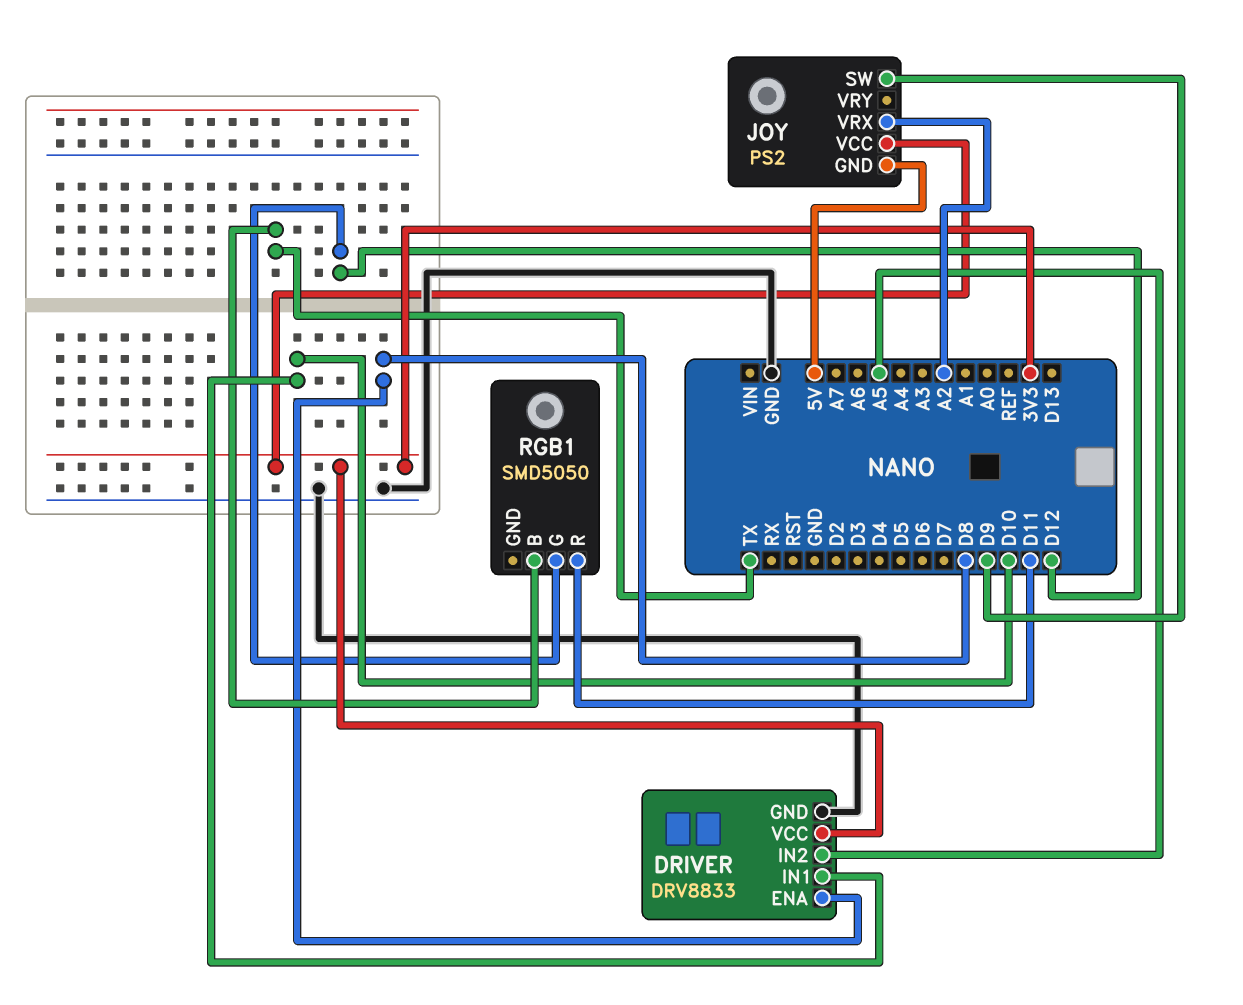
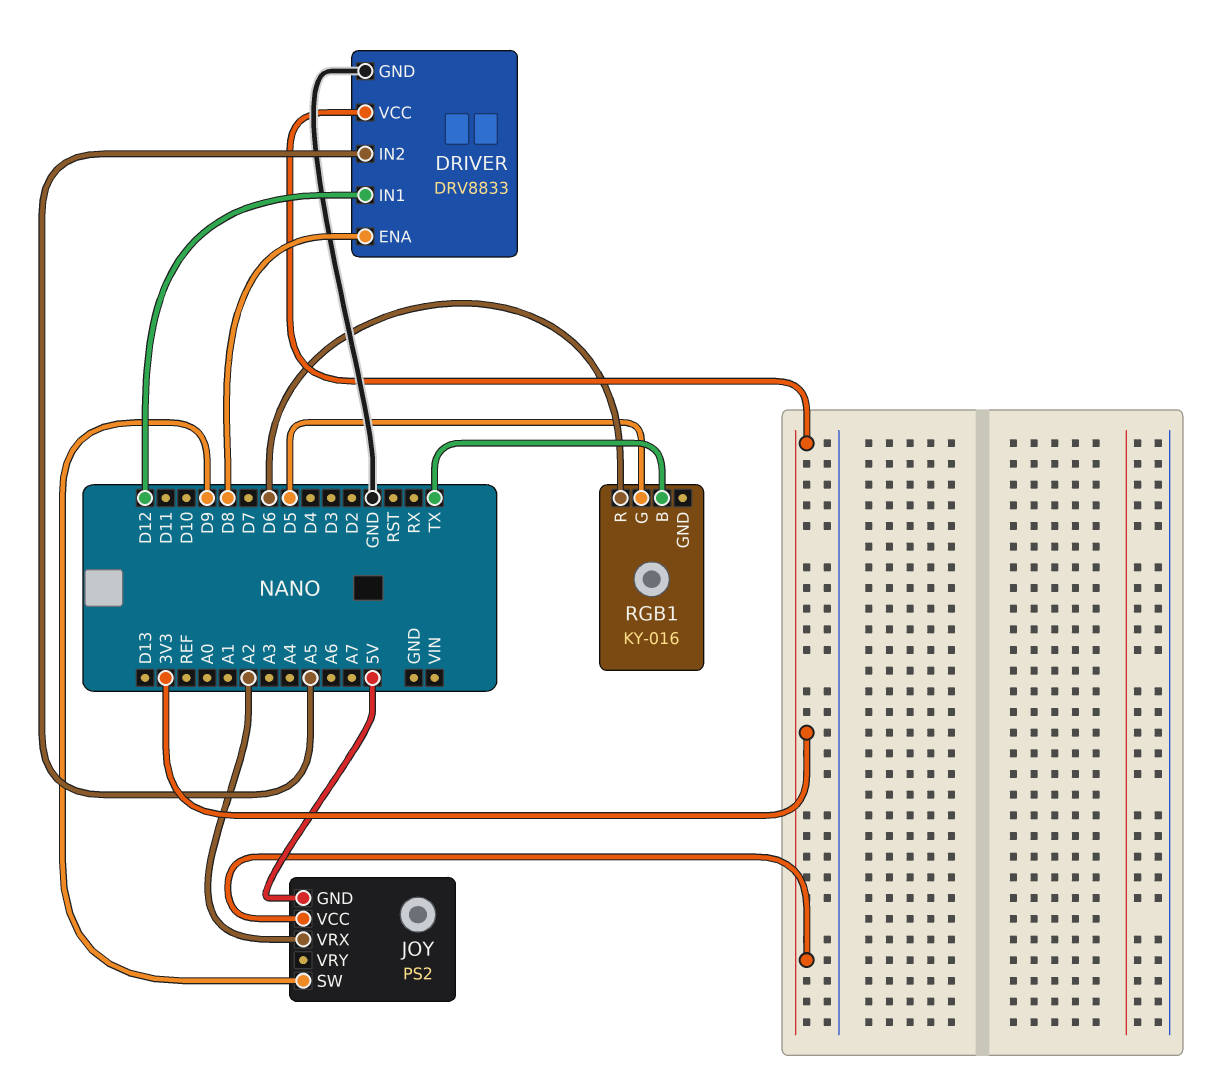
DRIVER pin IN1: D10 -> D12
RGB1: SMD5050 -> KY-016
RGB1 pin G: D12 -> D5
RGB1 pin R: D11 -> D6

